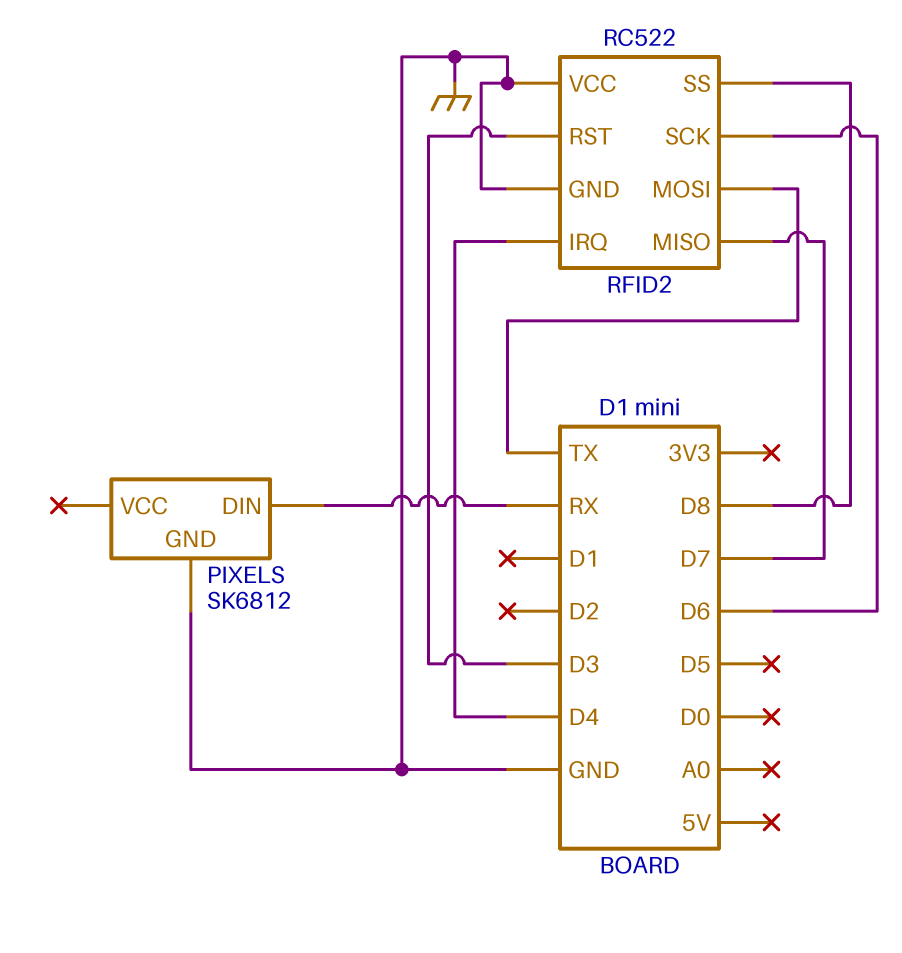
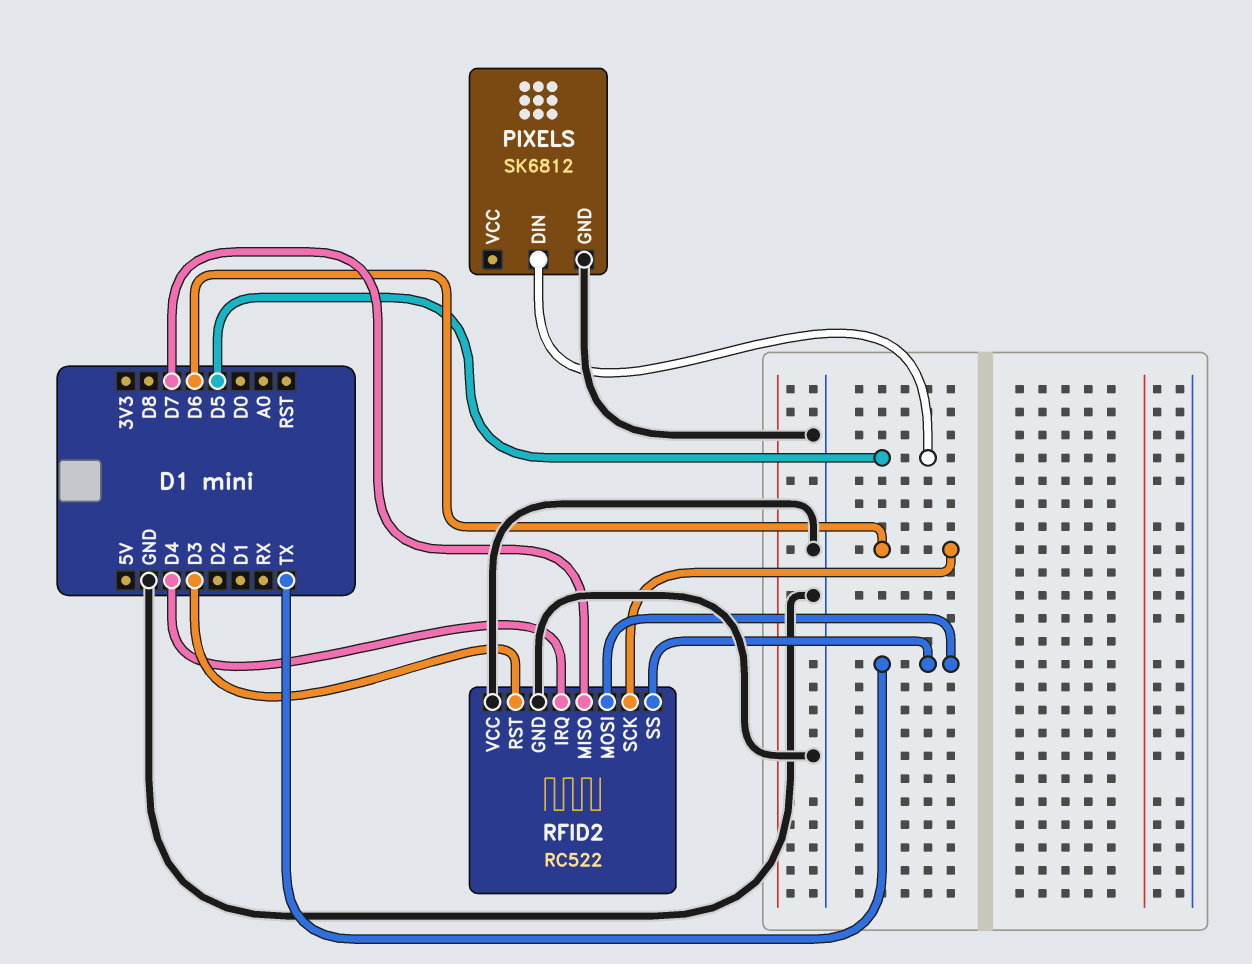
PIXELS pin DIN: RX -> D5
RFID2 pin SS: D8 -> TX

